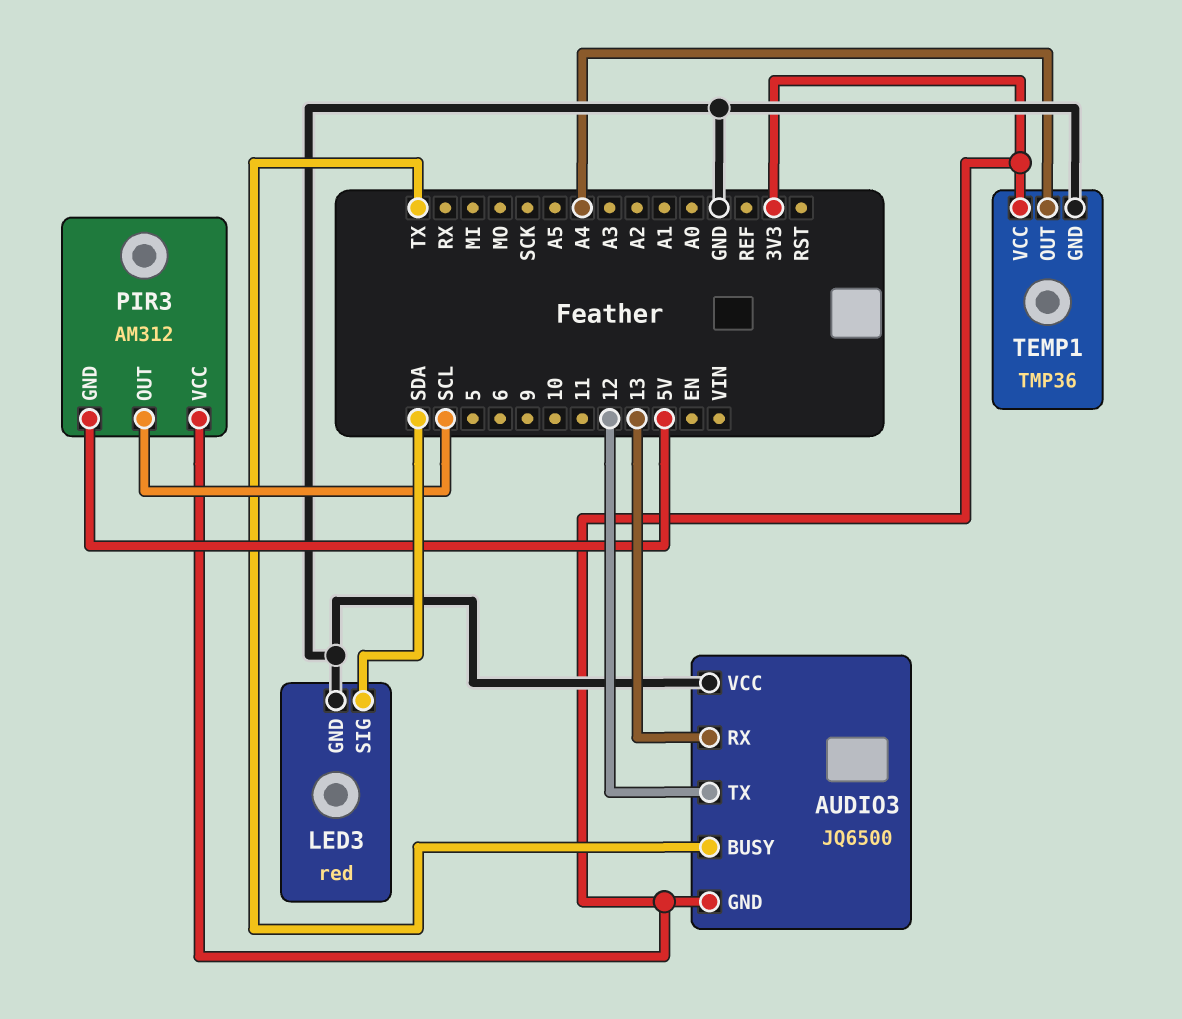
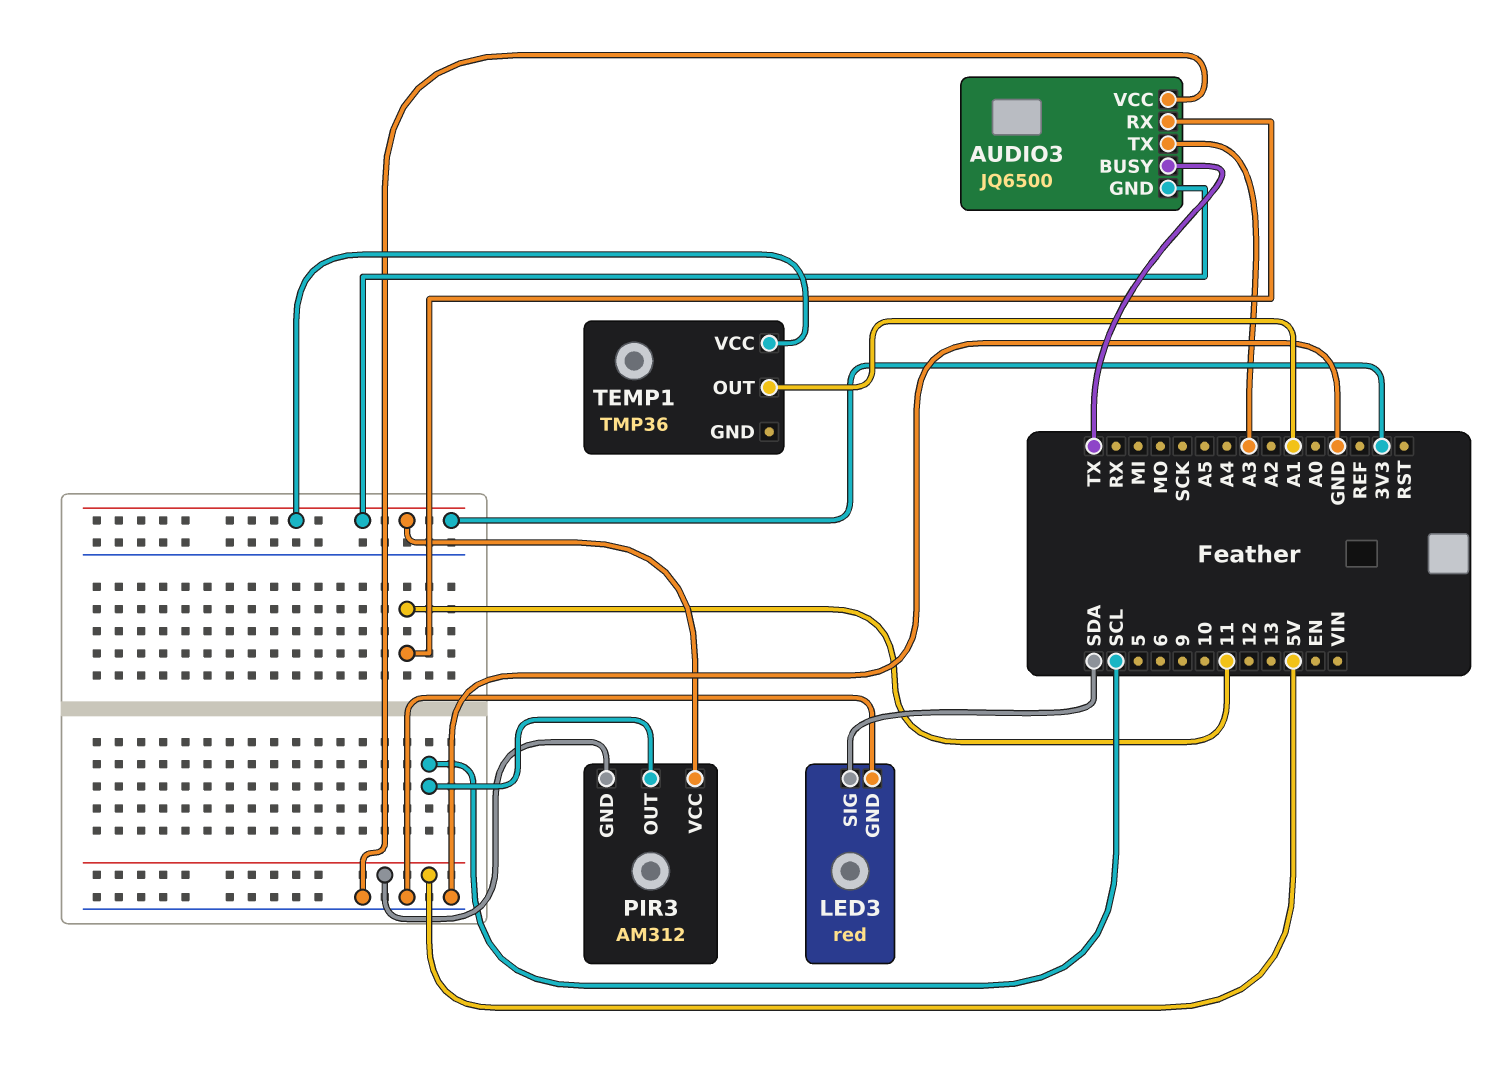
AUDIO3 pin RX: 13 -> 11
AUDIO3 pin TX: 12 -> A3
TEMP1 pin GND: GND -> none
TEMP1 pin OUT: A4 -> A1

